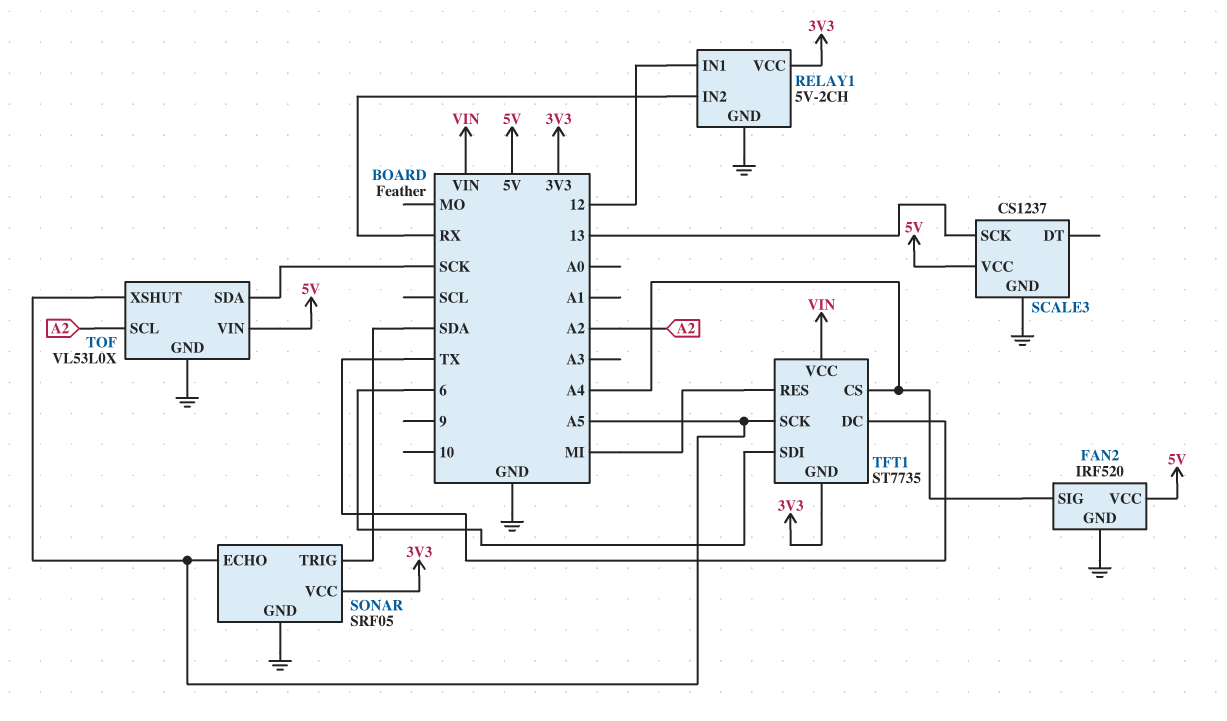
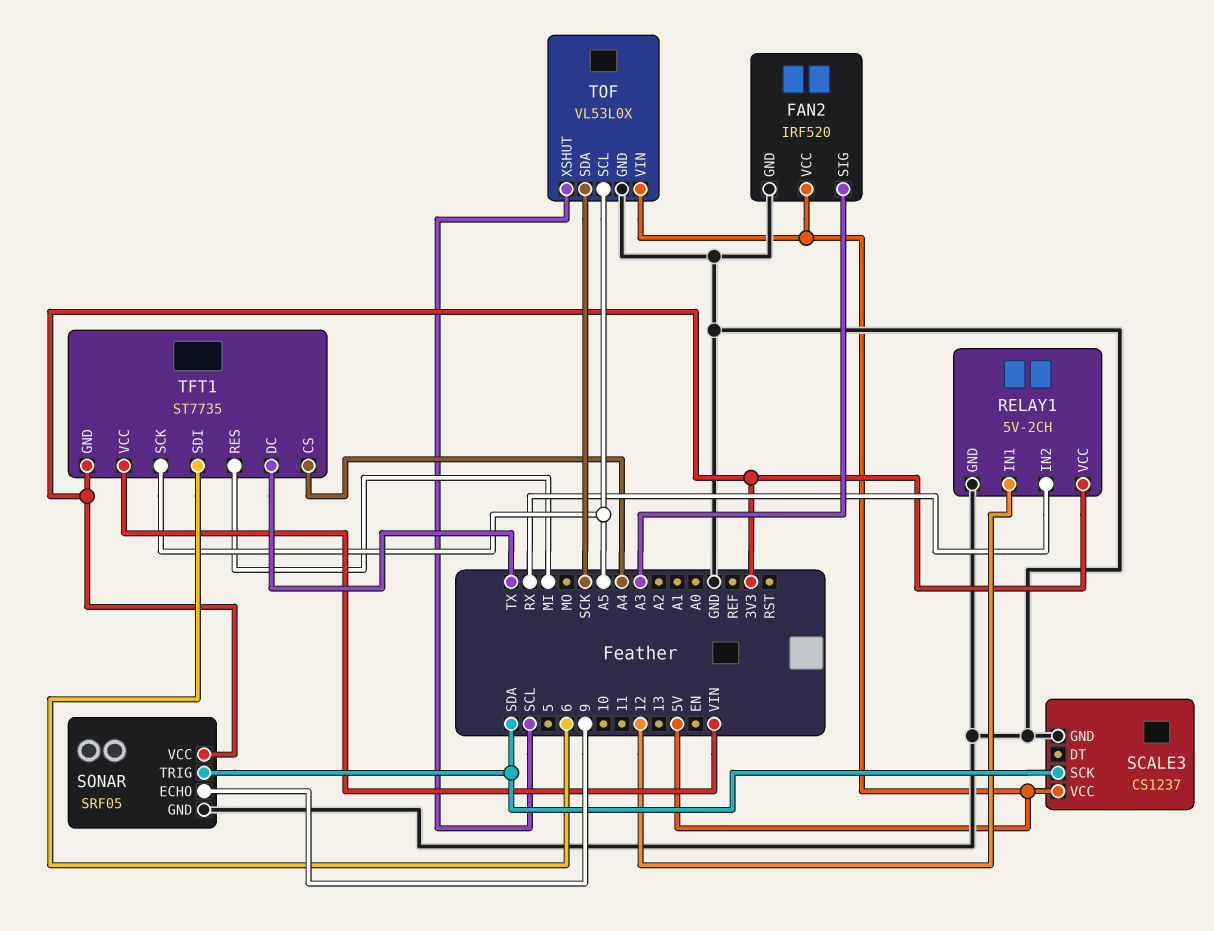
FAN2 pin SIG: A4 -> A3
SCALE3 pin SCK: 13 -> SDA
SONAR pin ECHO: A5 -> 9
TOF pin SCL: A2 -> A5
TOF pin XSHUT: A5 -> SCL

